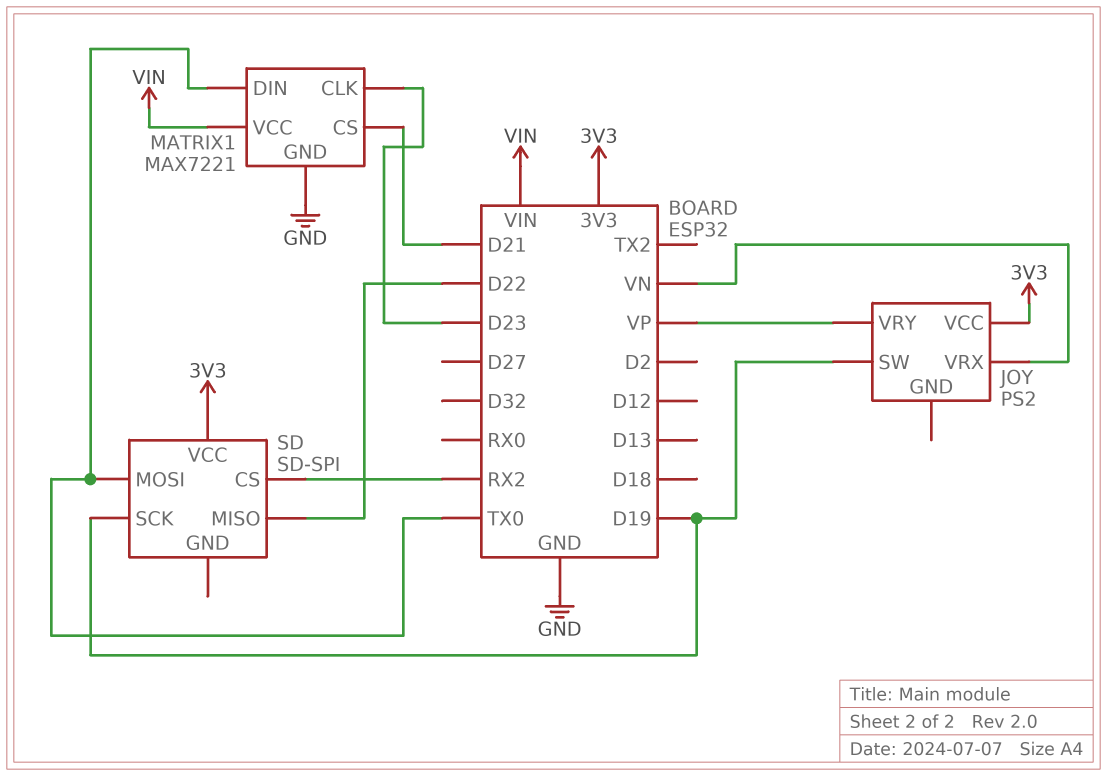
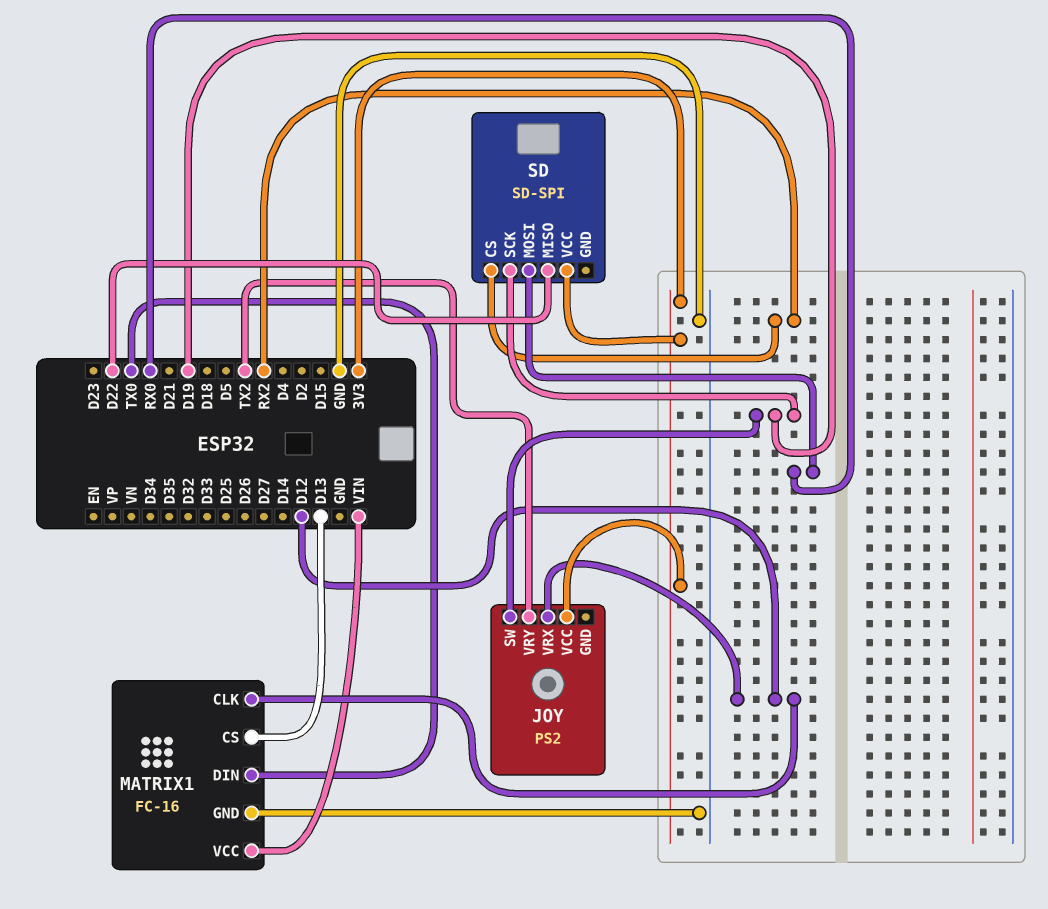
JOY pin VRX: VN -> D12
JOY pin VRY: VP -> TX2
MATRIX1: MAX7221 -> FC-16
MATRIX1 pin CLK: D23 -> D12
MATRIX1 pin CS: D21 -> D13
SD pin MOSI: TX0 -> RX0

